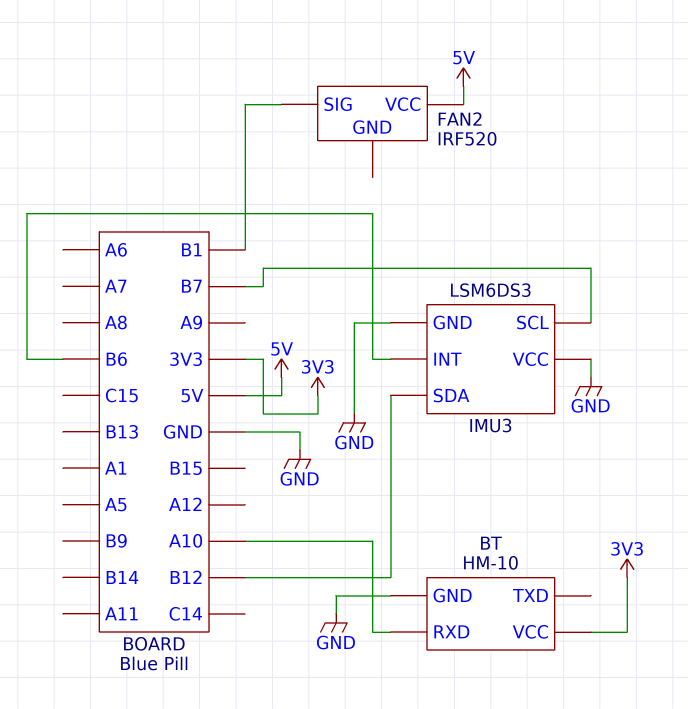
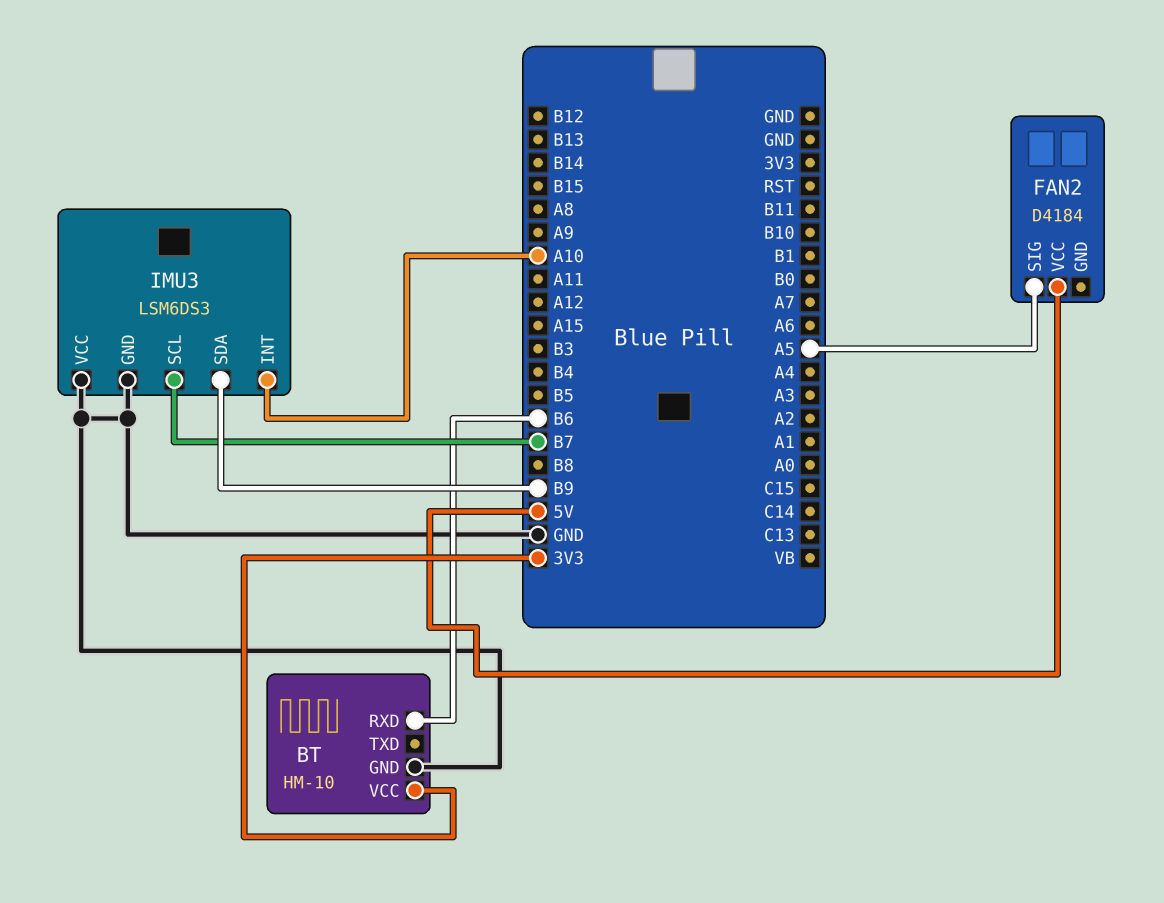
BT pin RXD: A10 -> B6
FAN2: IRF520 -> D4184
FAN2 pin SIG: B1 -> A5
IMU3 pin INT: B6 -> A10
IMU3 pin SDA: B12 -> B9

